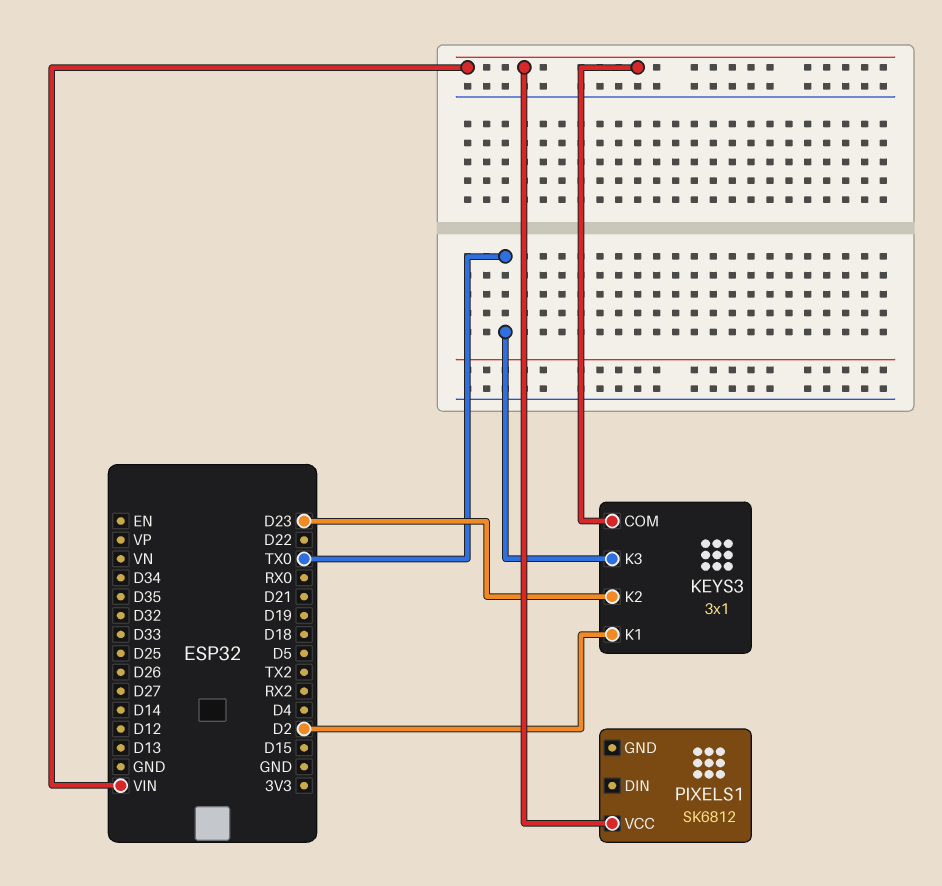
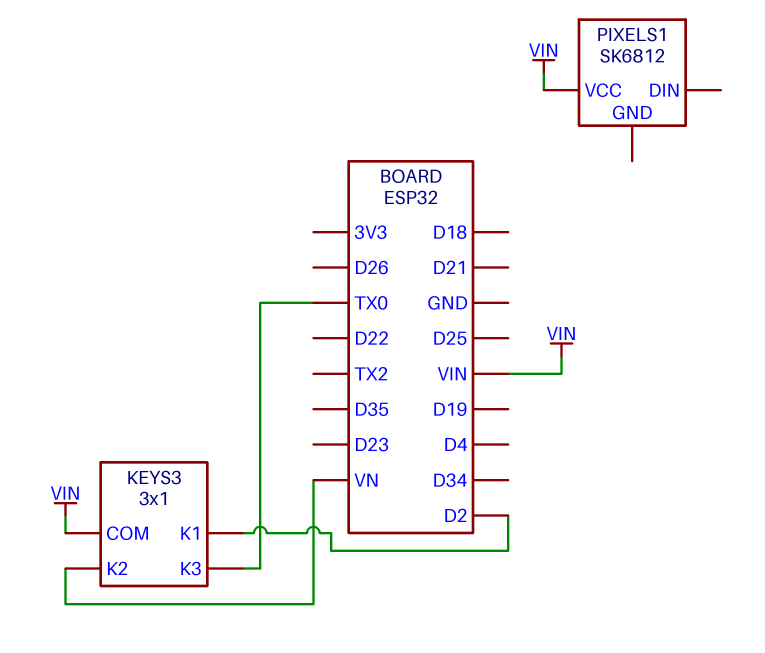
KEYS3 pin K2: D23 -> VN

